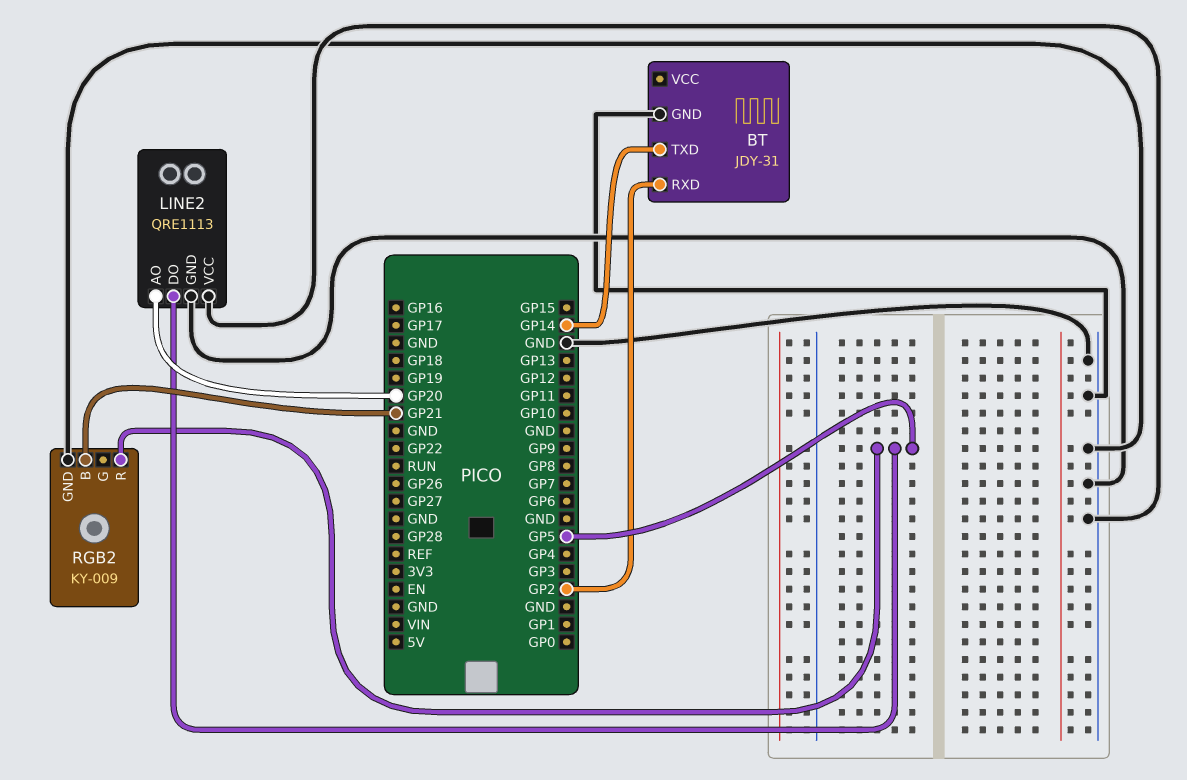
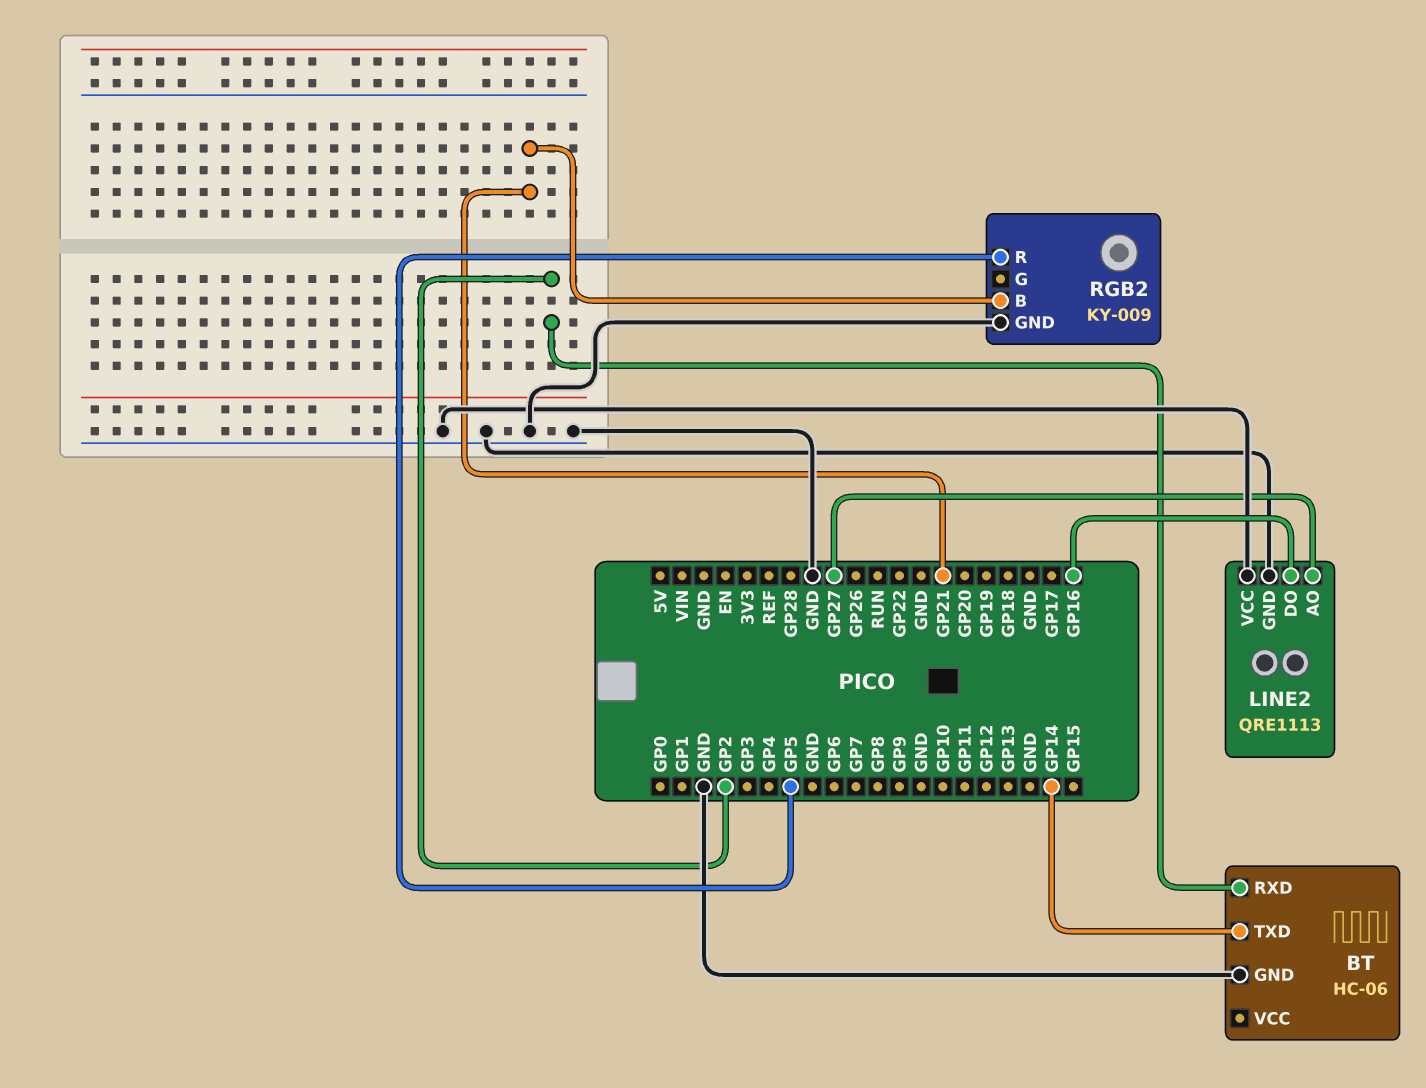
BT: JDY-31 -> HC-06
LINE2 pin AO: GP20 -> GP27
LINE2 pin DO: GP5 -> GP16

